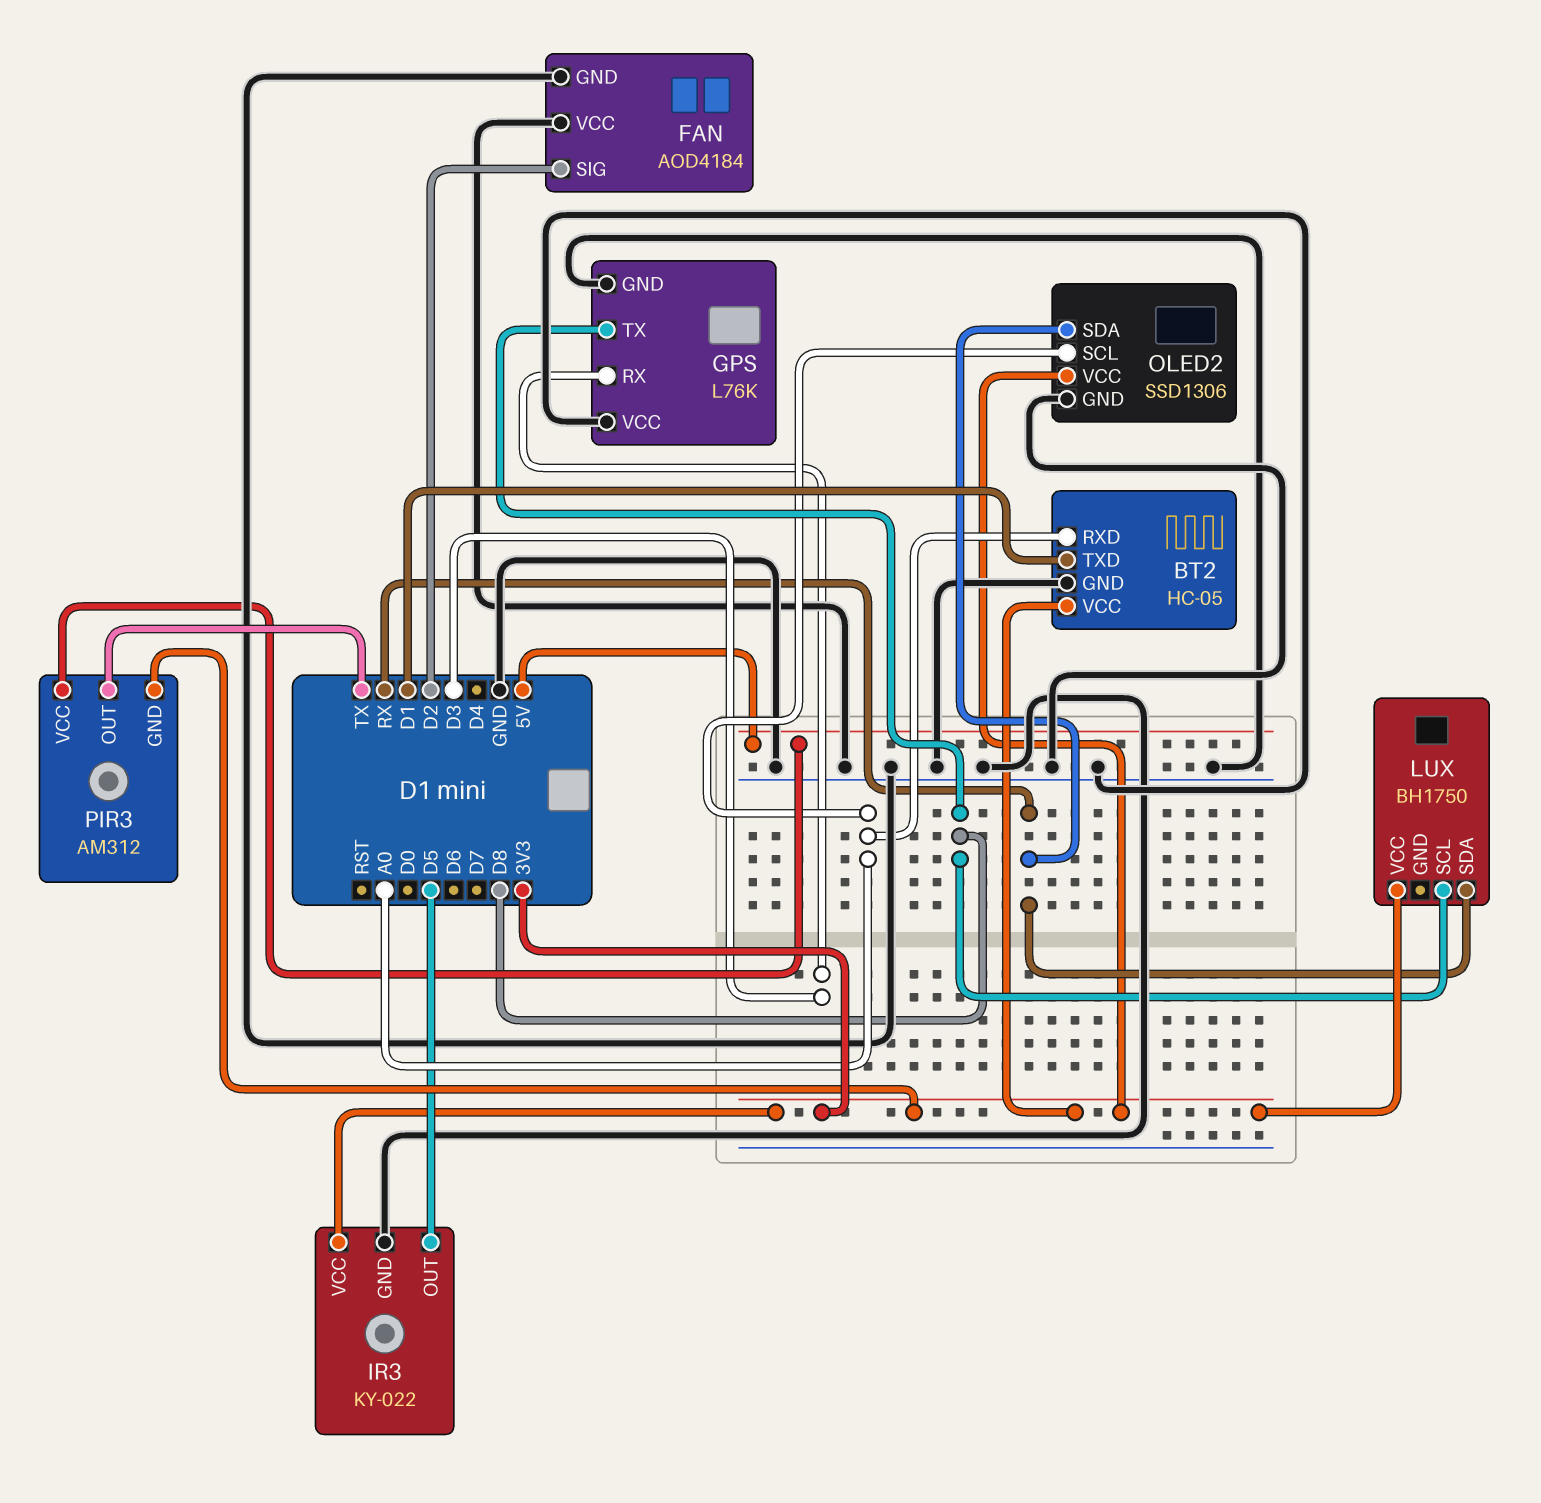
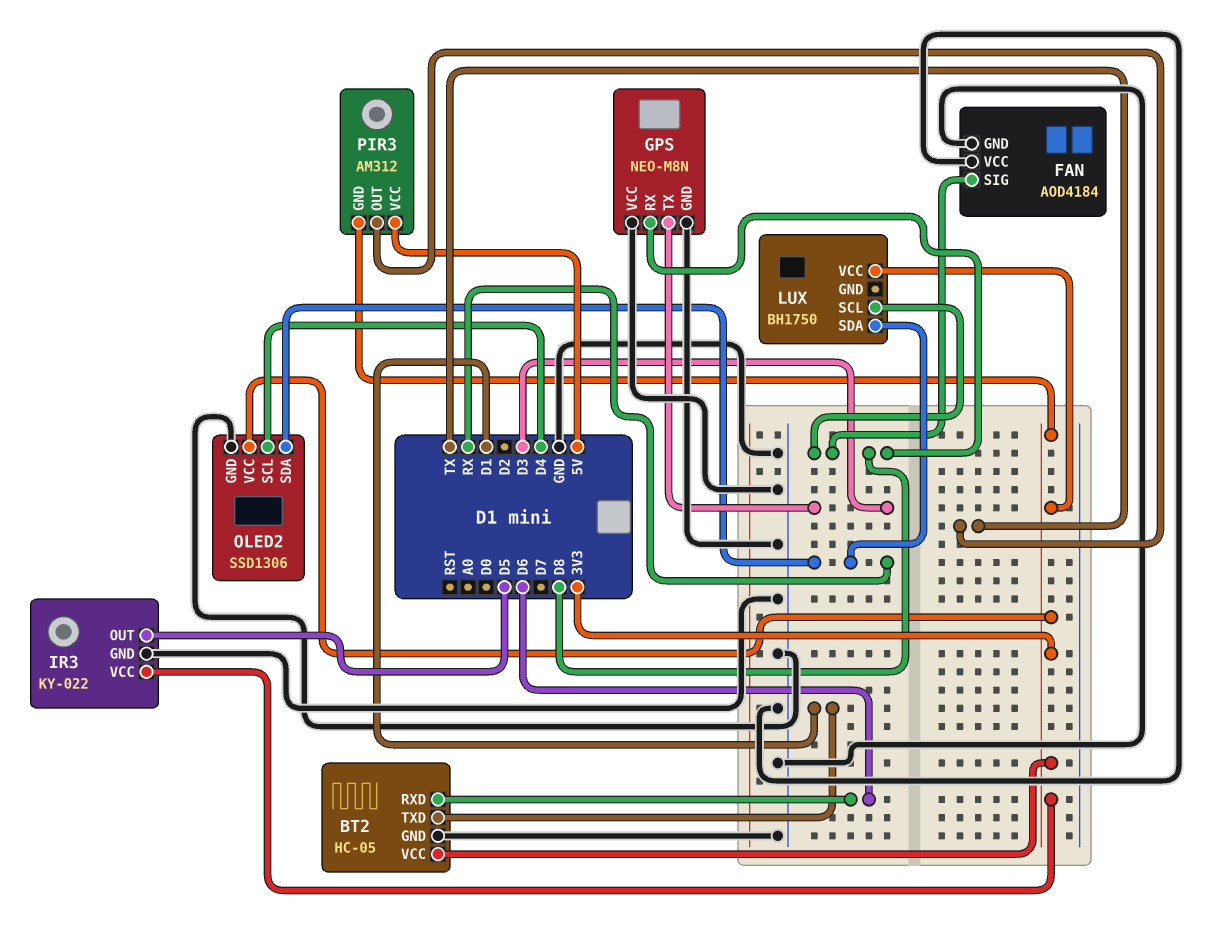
BT2 pin RXD: A0 -> D6
FAN pin SIG: D2 -> D8
GPS: L76K -> NEO-M8N
GPS pin RX: D3 -> D8
GPS pin TX: D8 -> D3
OLED2 pin SCL: A0 -> D4

